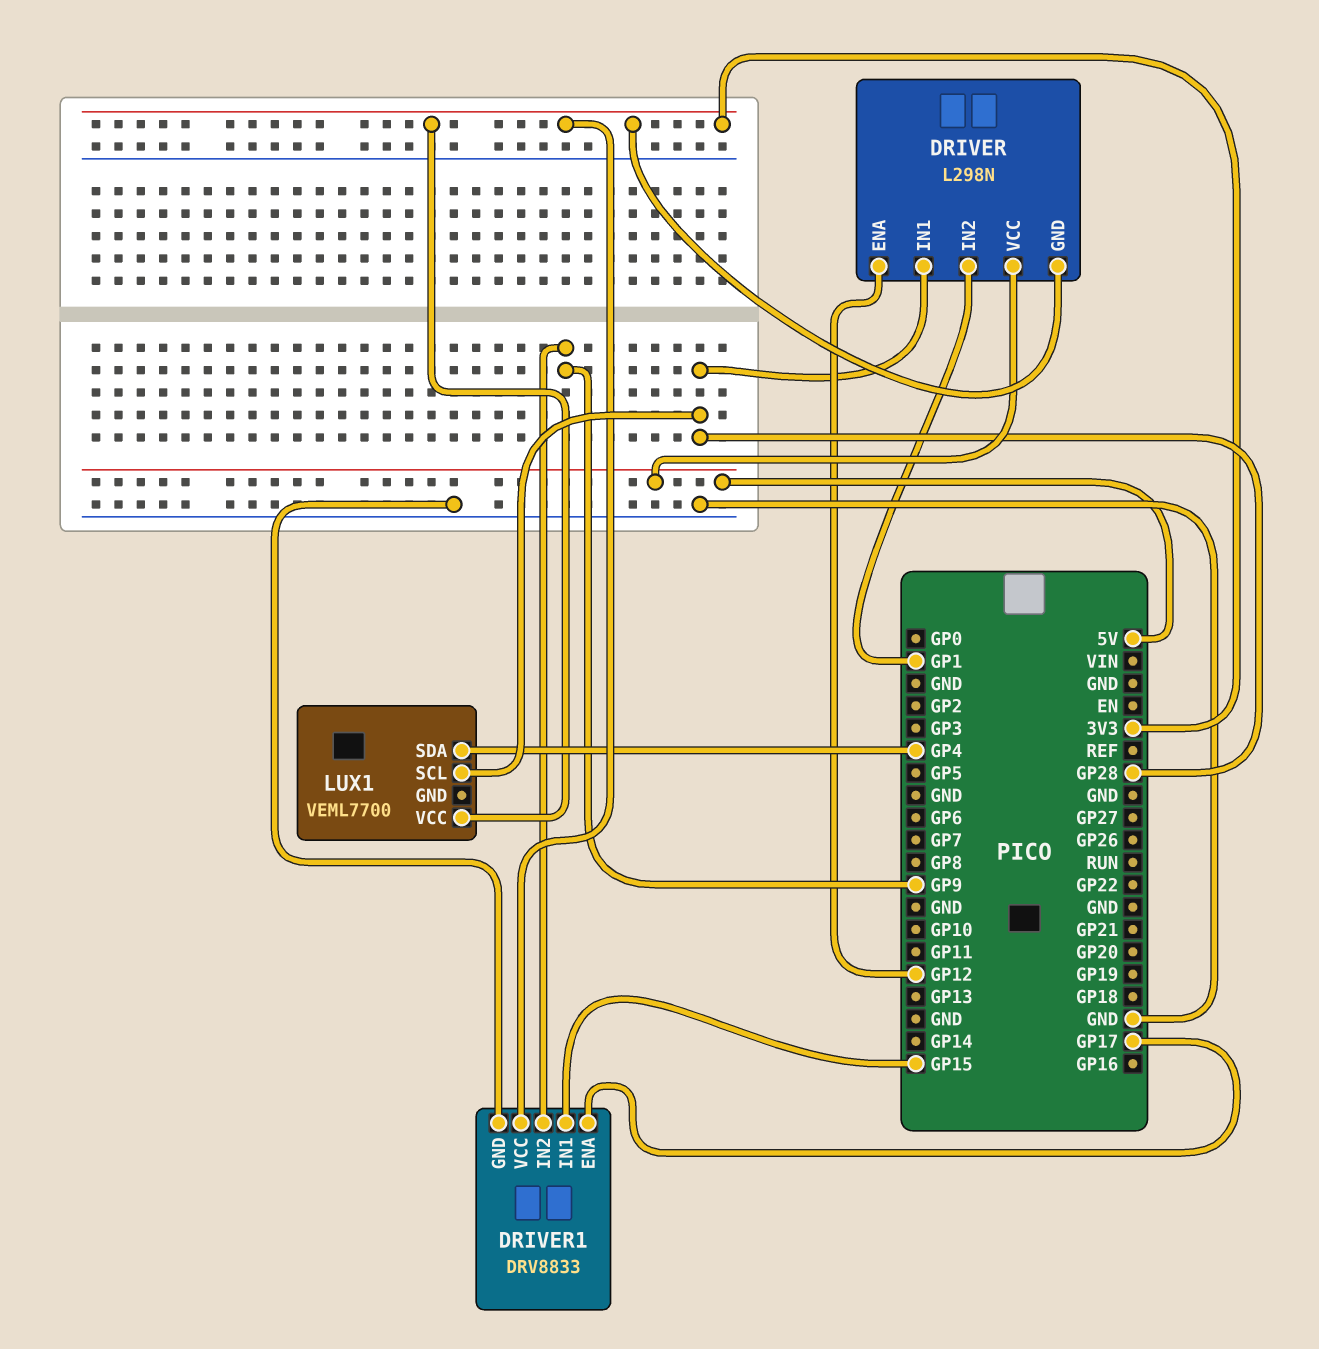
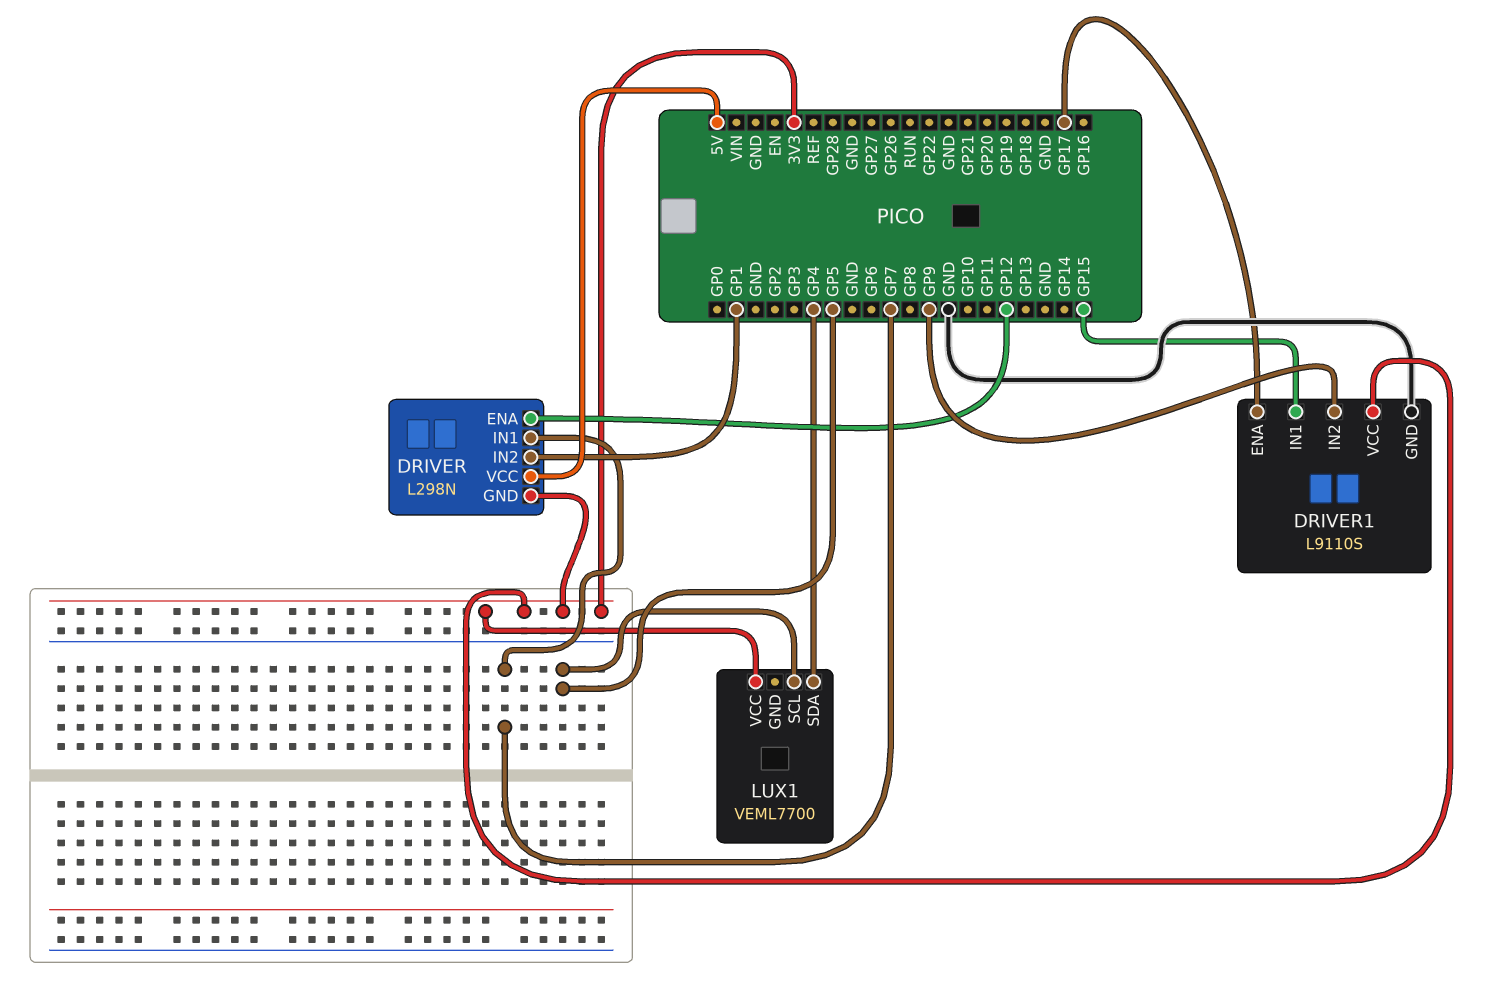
DRIVER pin IN1: GP28 -> GP7
DRIVER1: DRV8833 -> L9110S
LUX1 pin SCL: GP28 -> GP5

